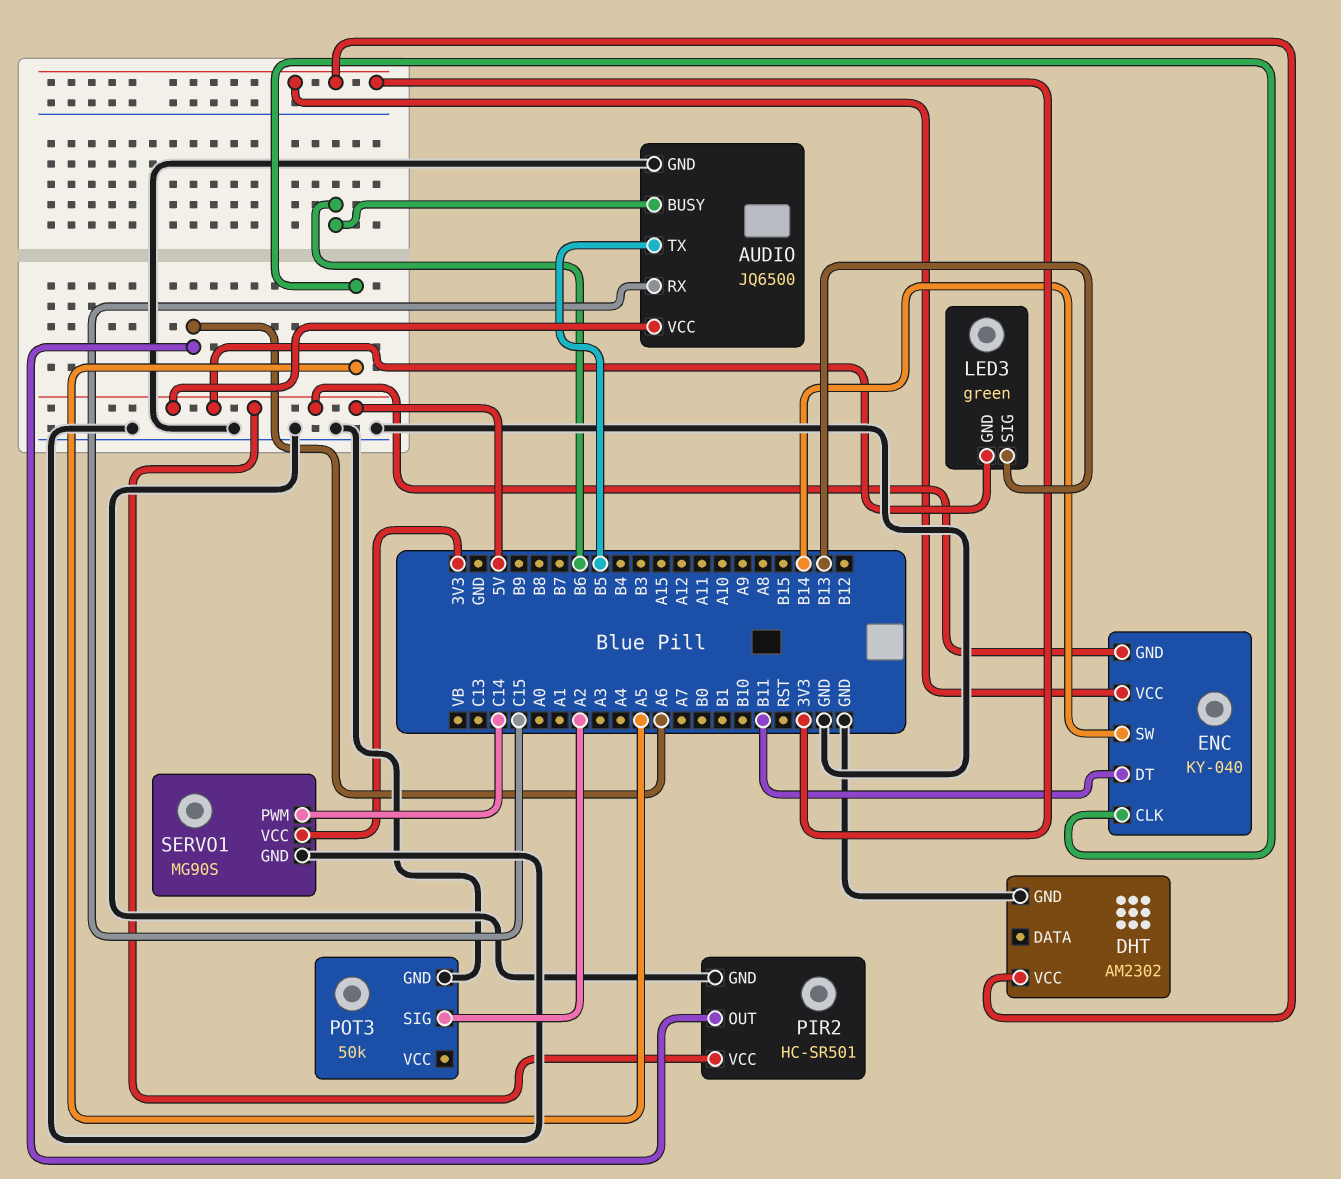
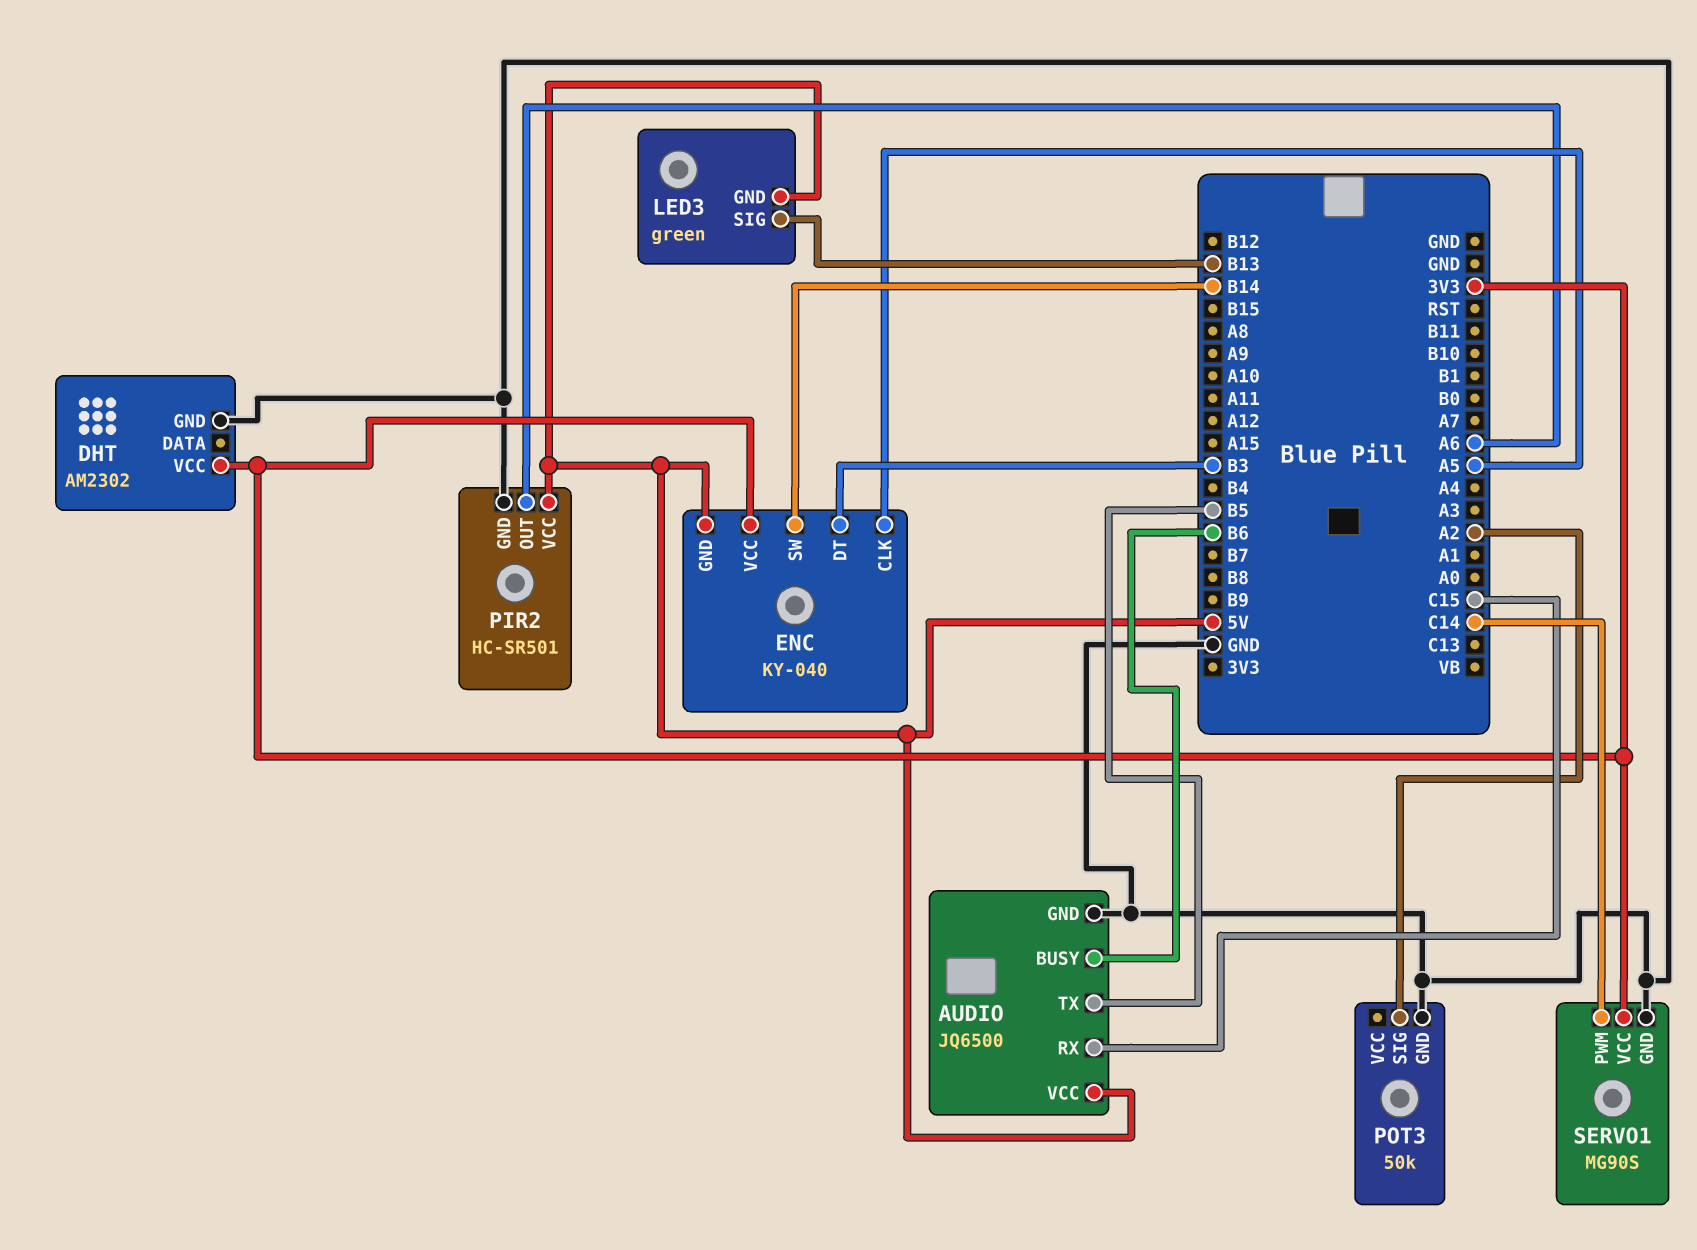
ENC pin DT: B11 -> B3

